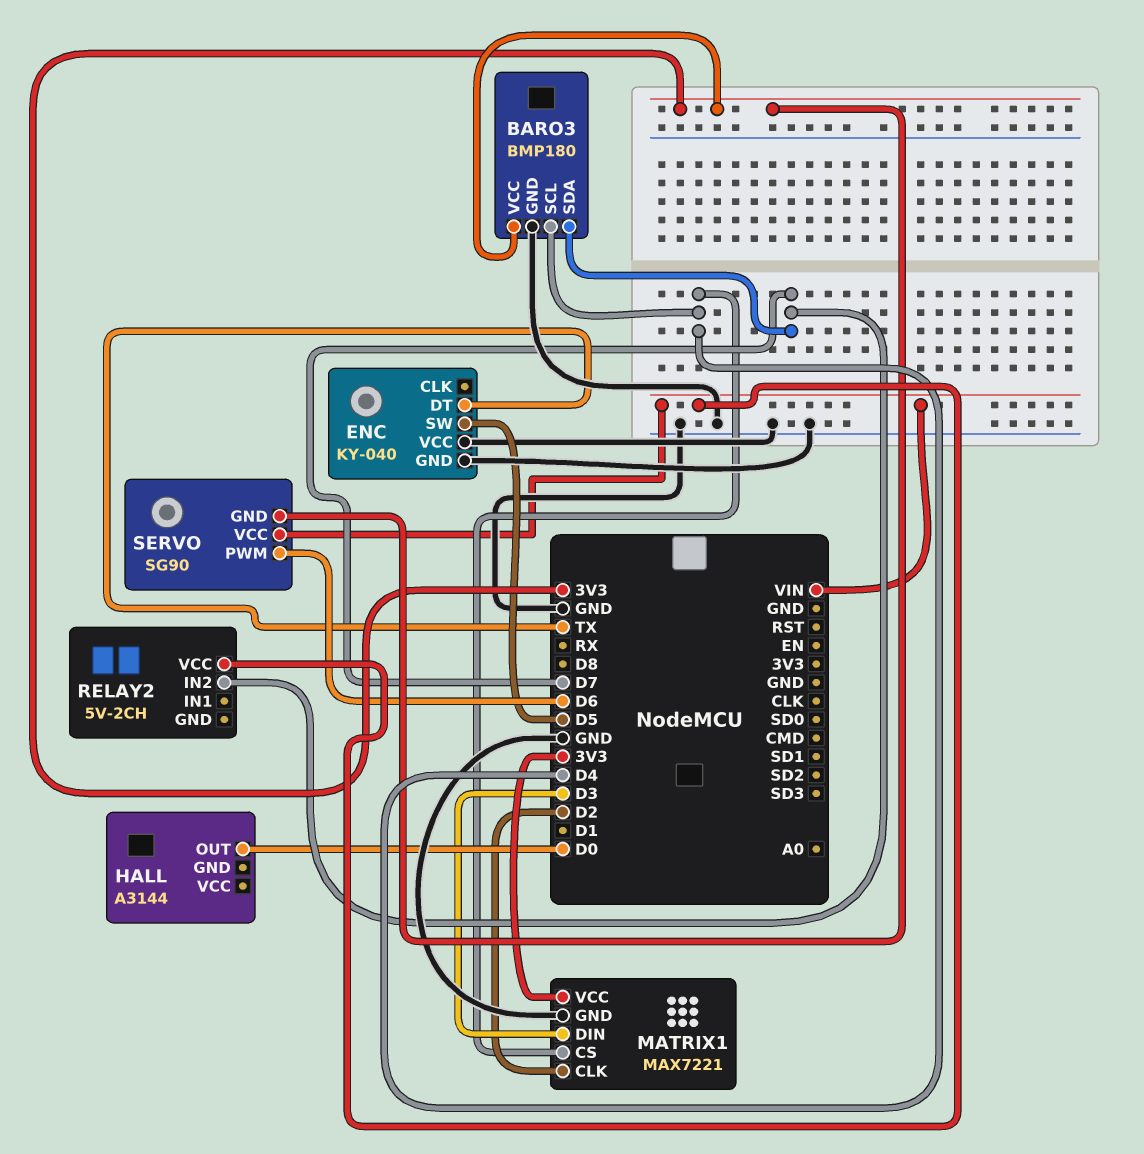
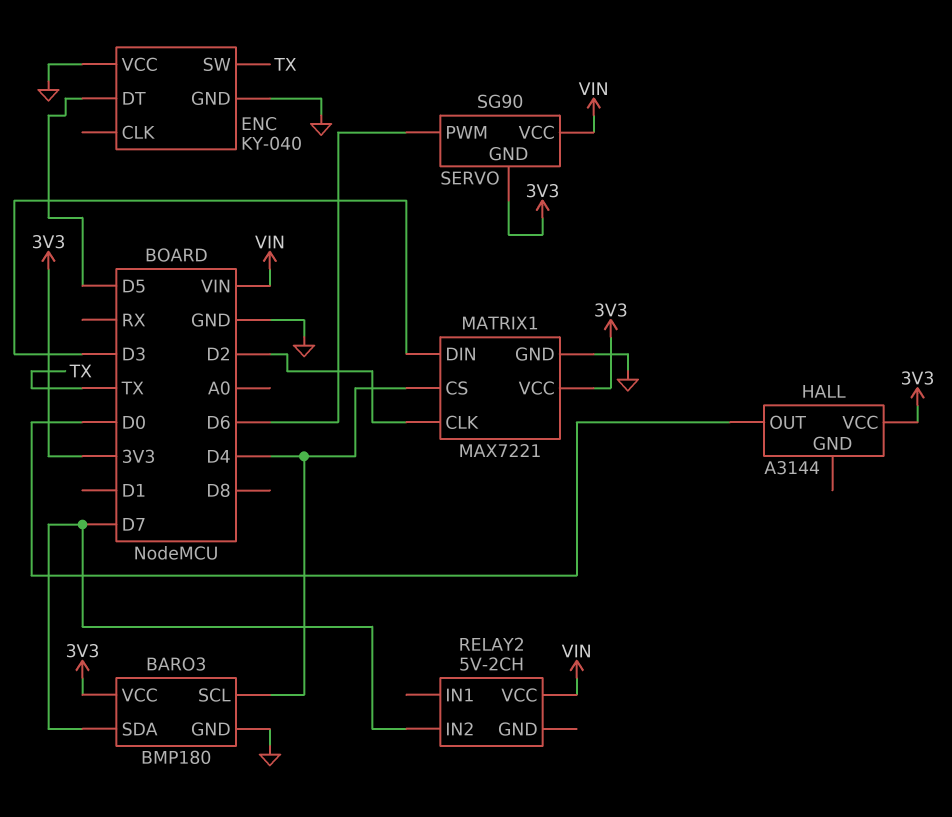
ENC pin DT: TX -> D5
ENC pin SW: D5 -> TX
HALL pin VCC: none -> 3V3

